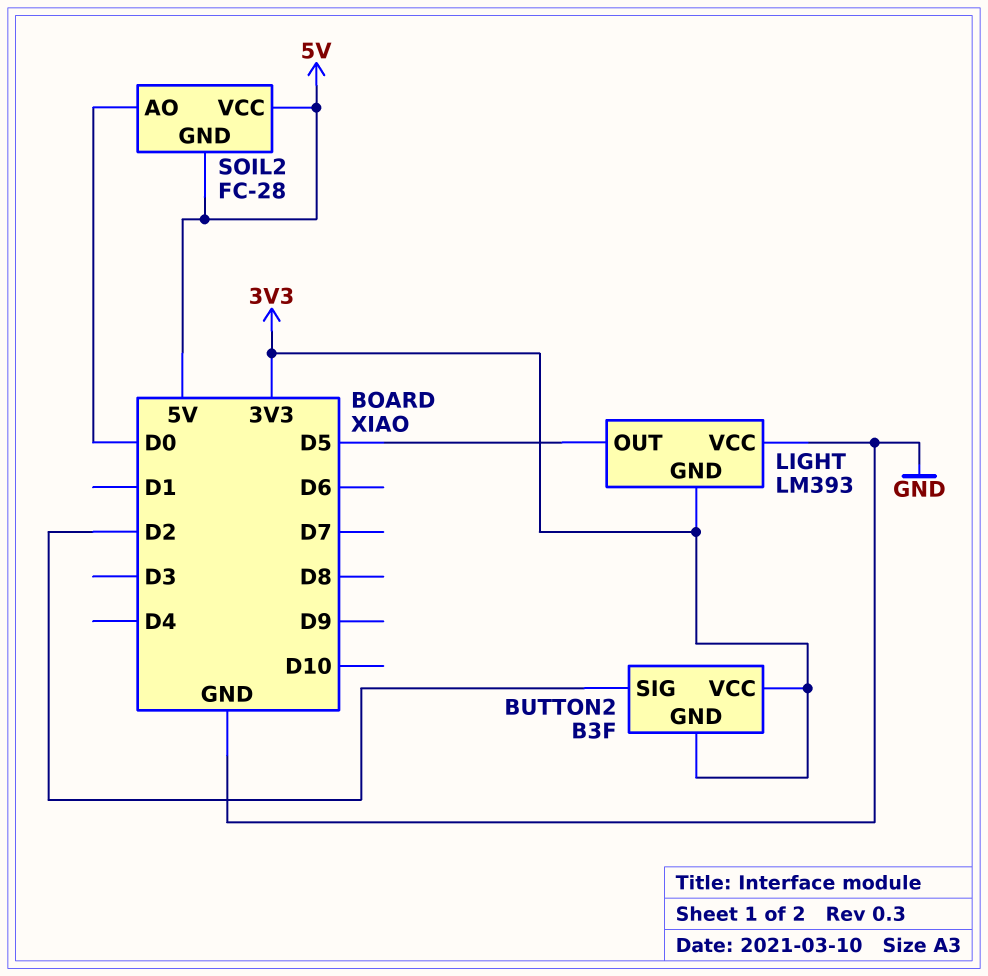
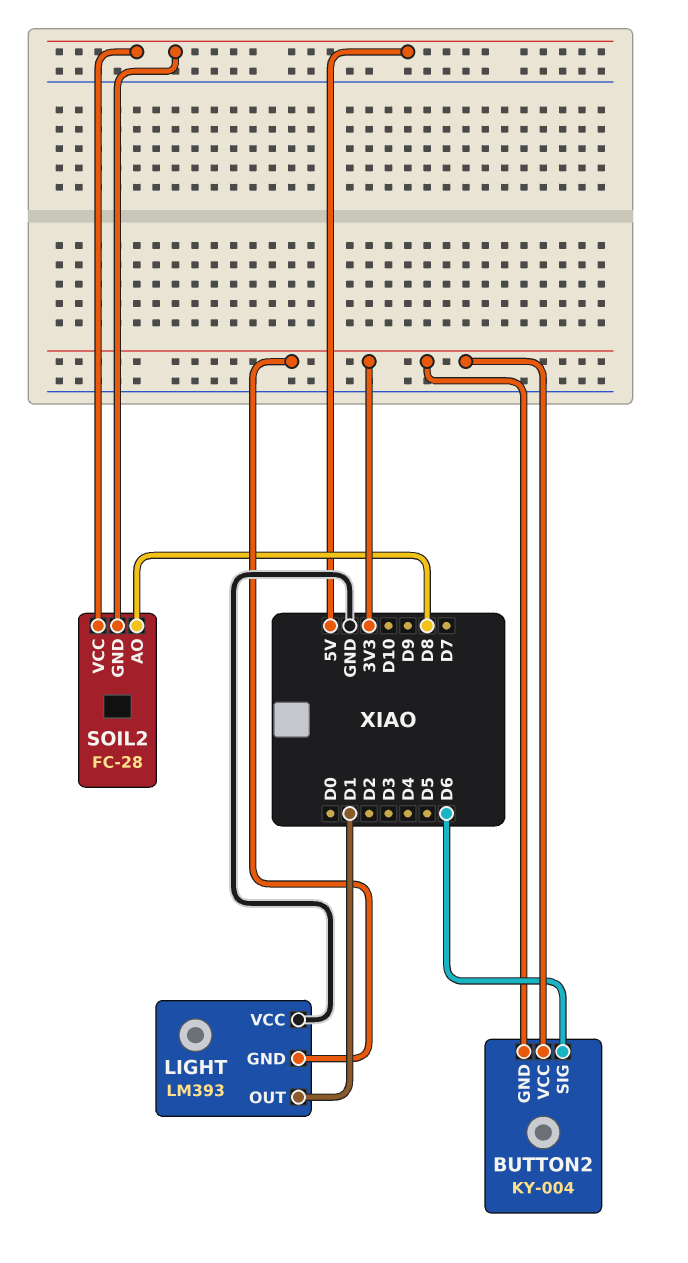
BUTTON2: B3F -> KY-004
BUTTON2 pin SIG: D2 -> D6
LIGHT pin OUT: D5 -> D1
SOIL2 pin AO: D0 -> D8

